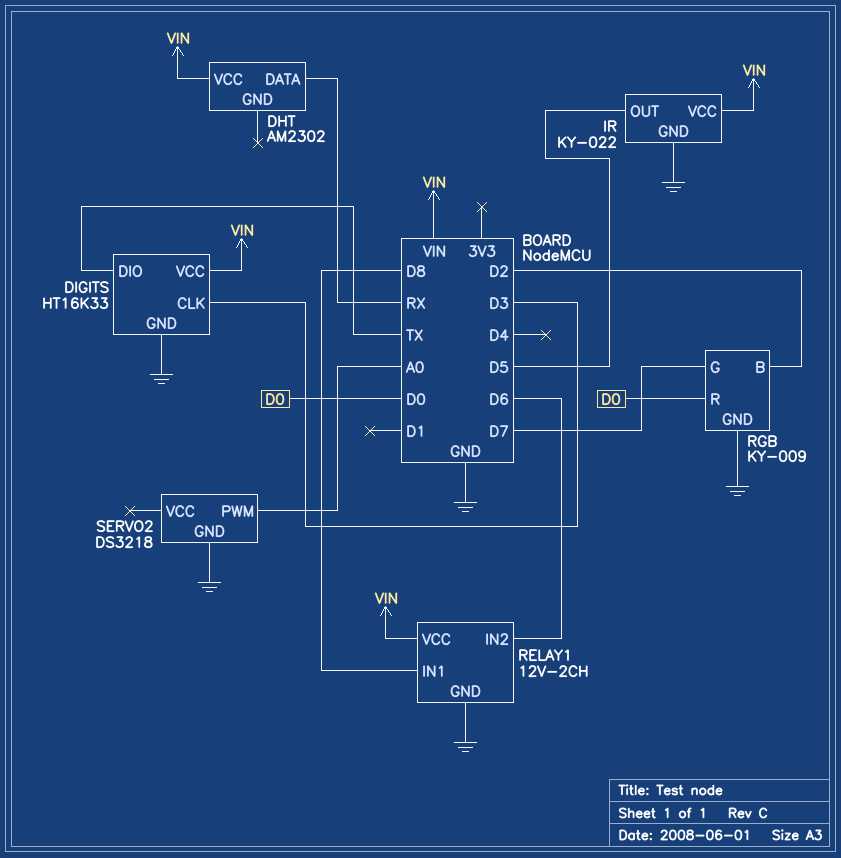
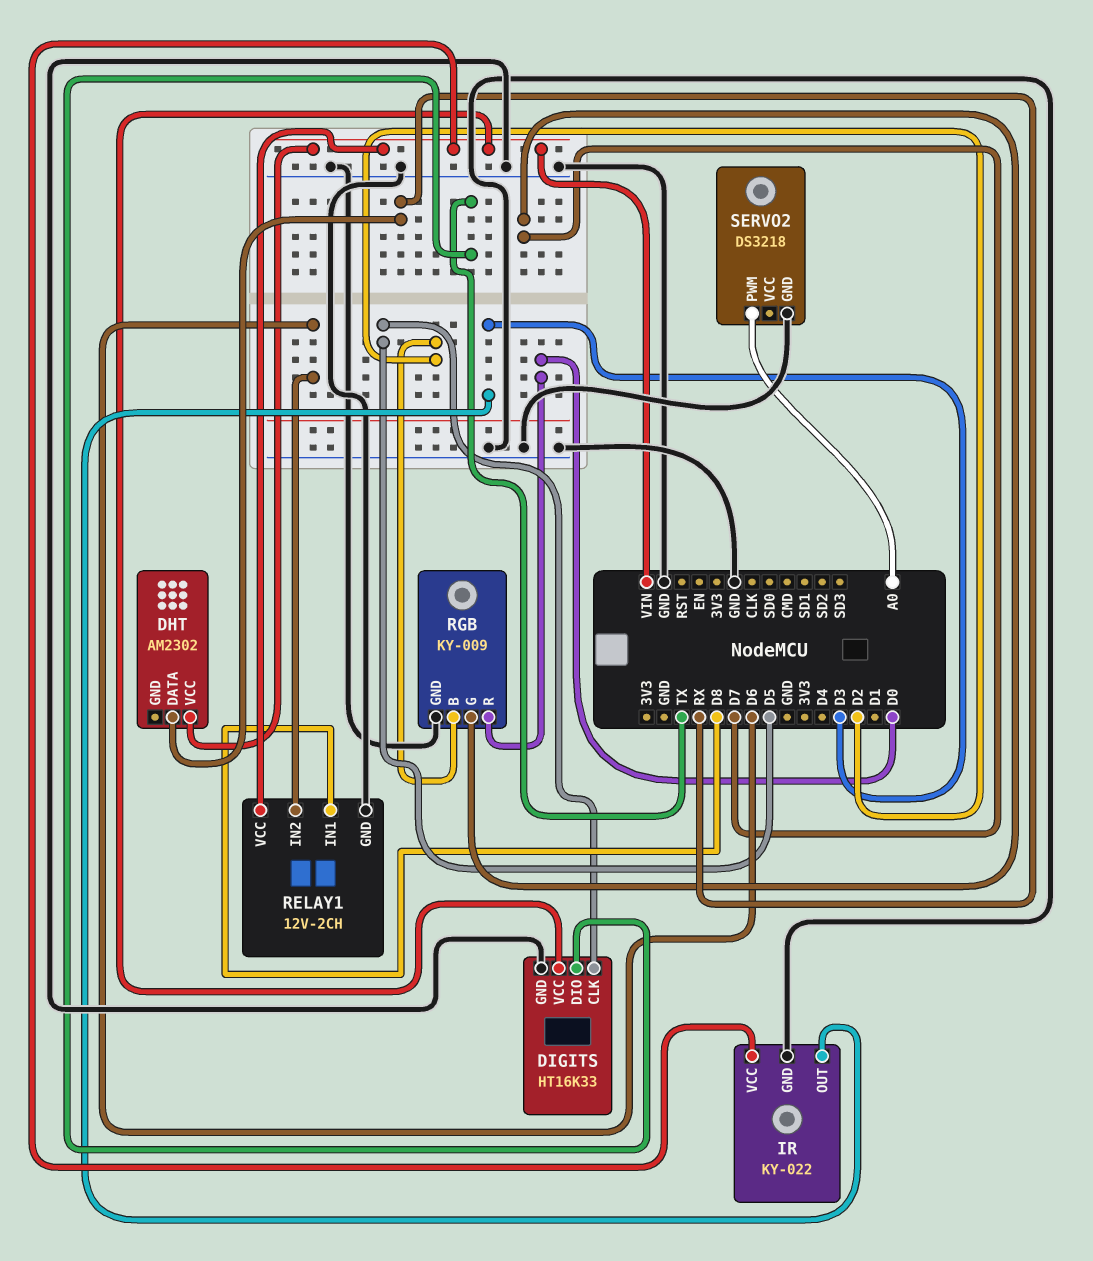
DIGITS pin CLK: D3 -> D5
IR pin OUT: D5 -> D3

